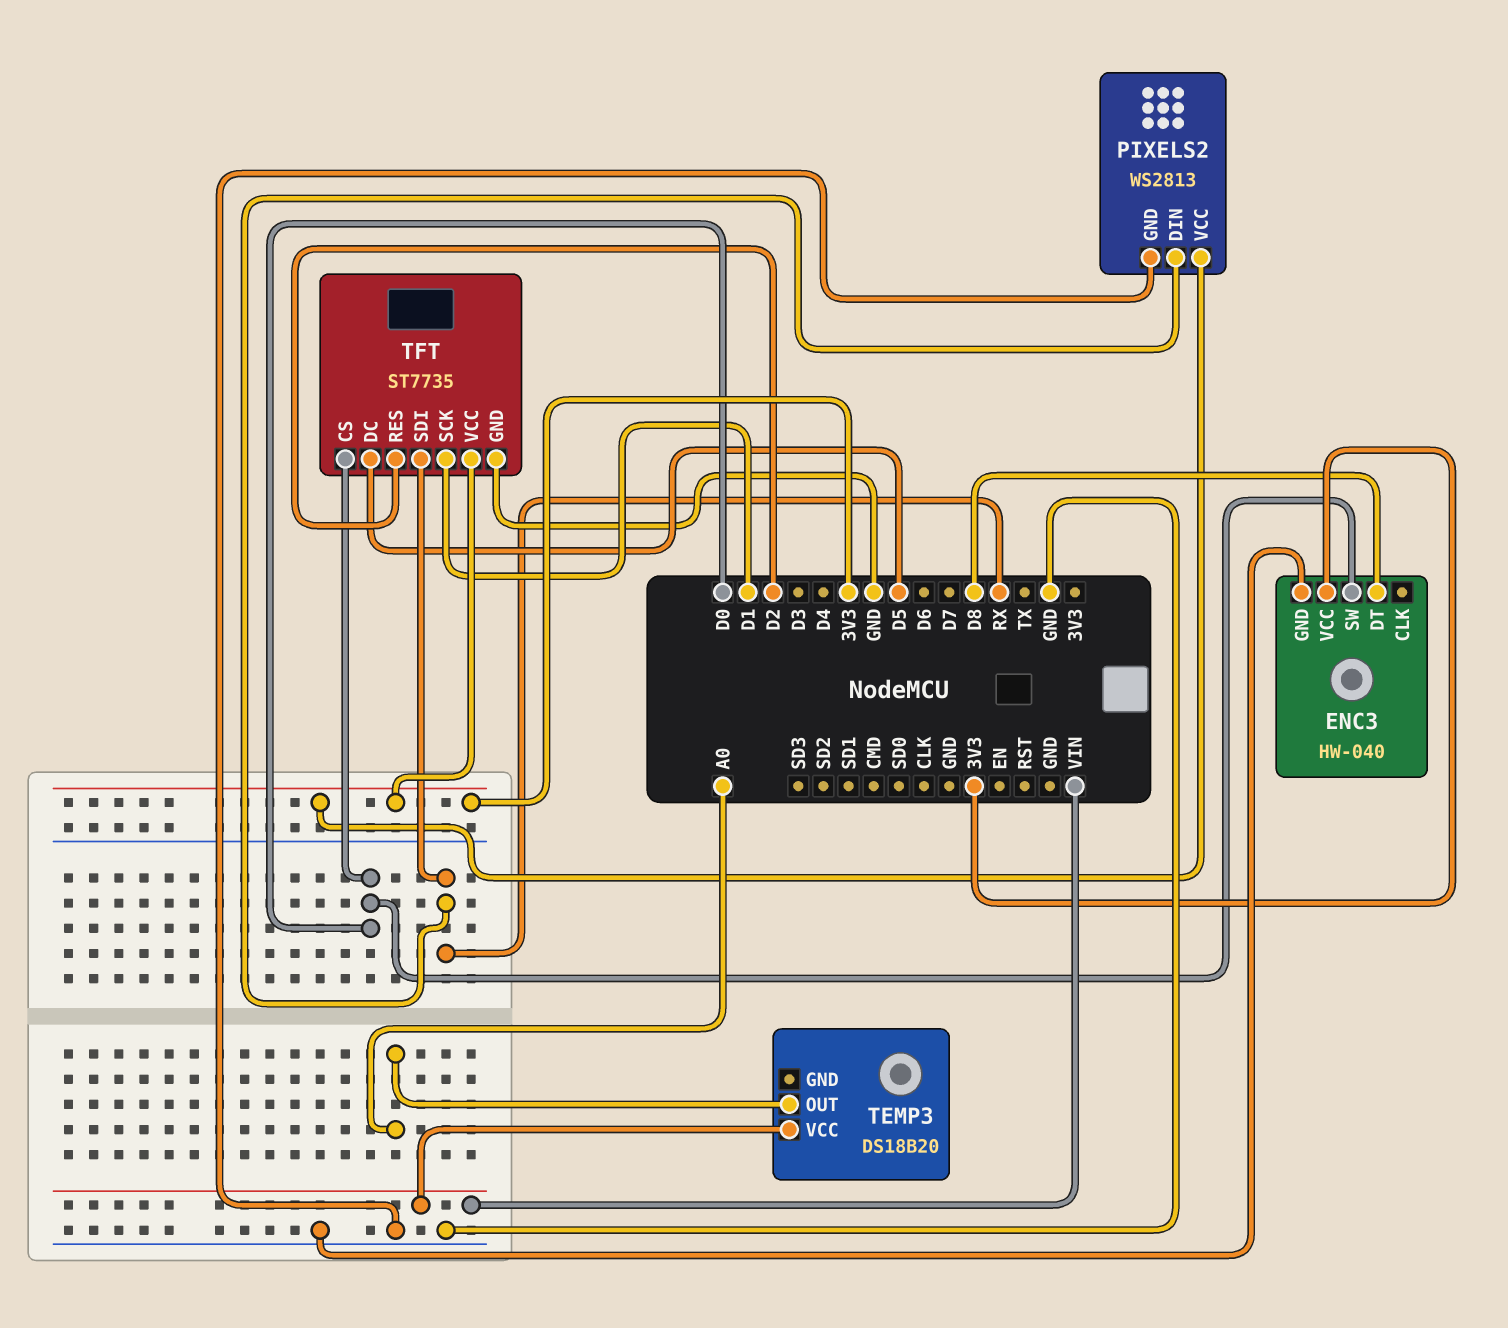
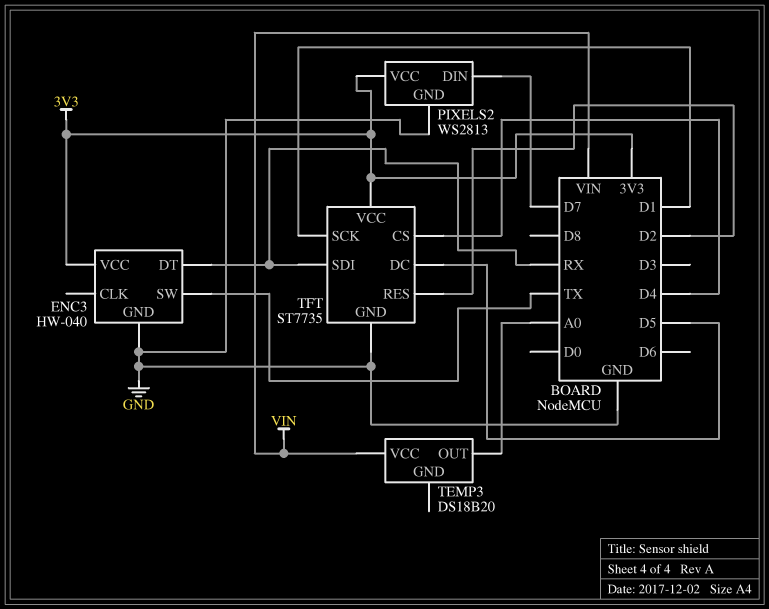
ENC3 pin DT: D8 -> RX
ENC3 pin SW: D0 -> TX
PIXELS2 pin DIN: RX -> D7
TFT pin CS: D0 -> D4

